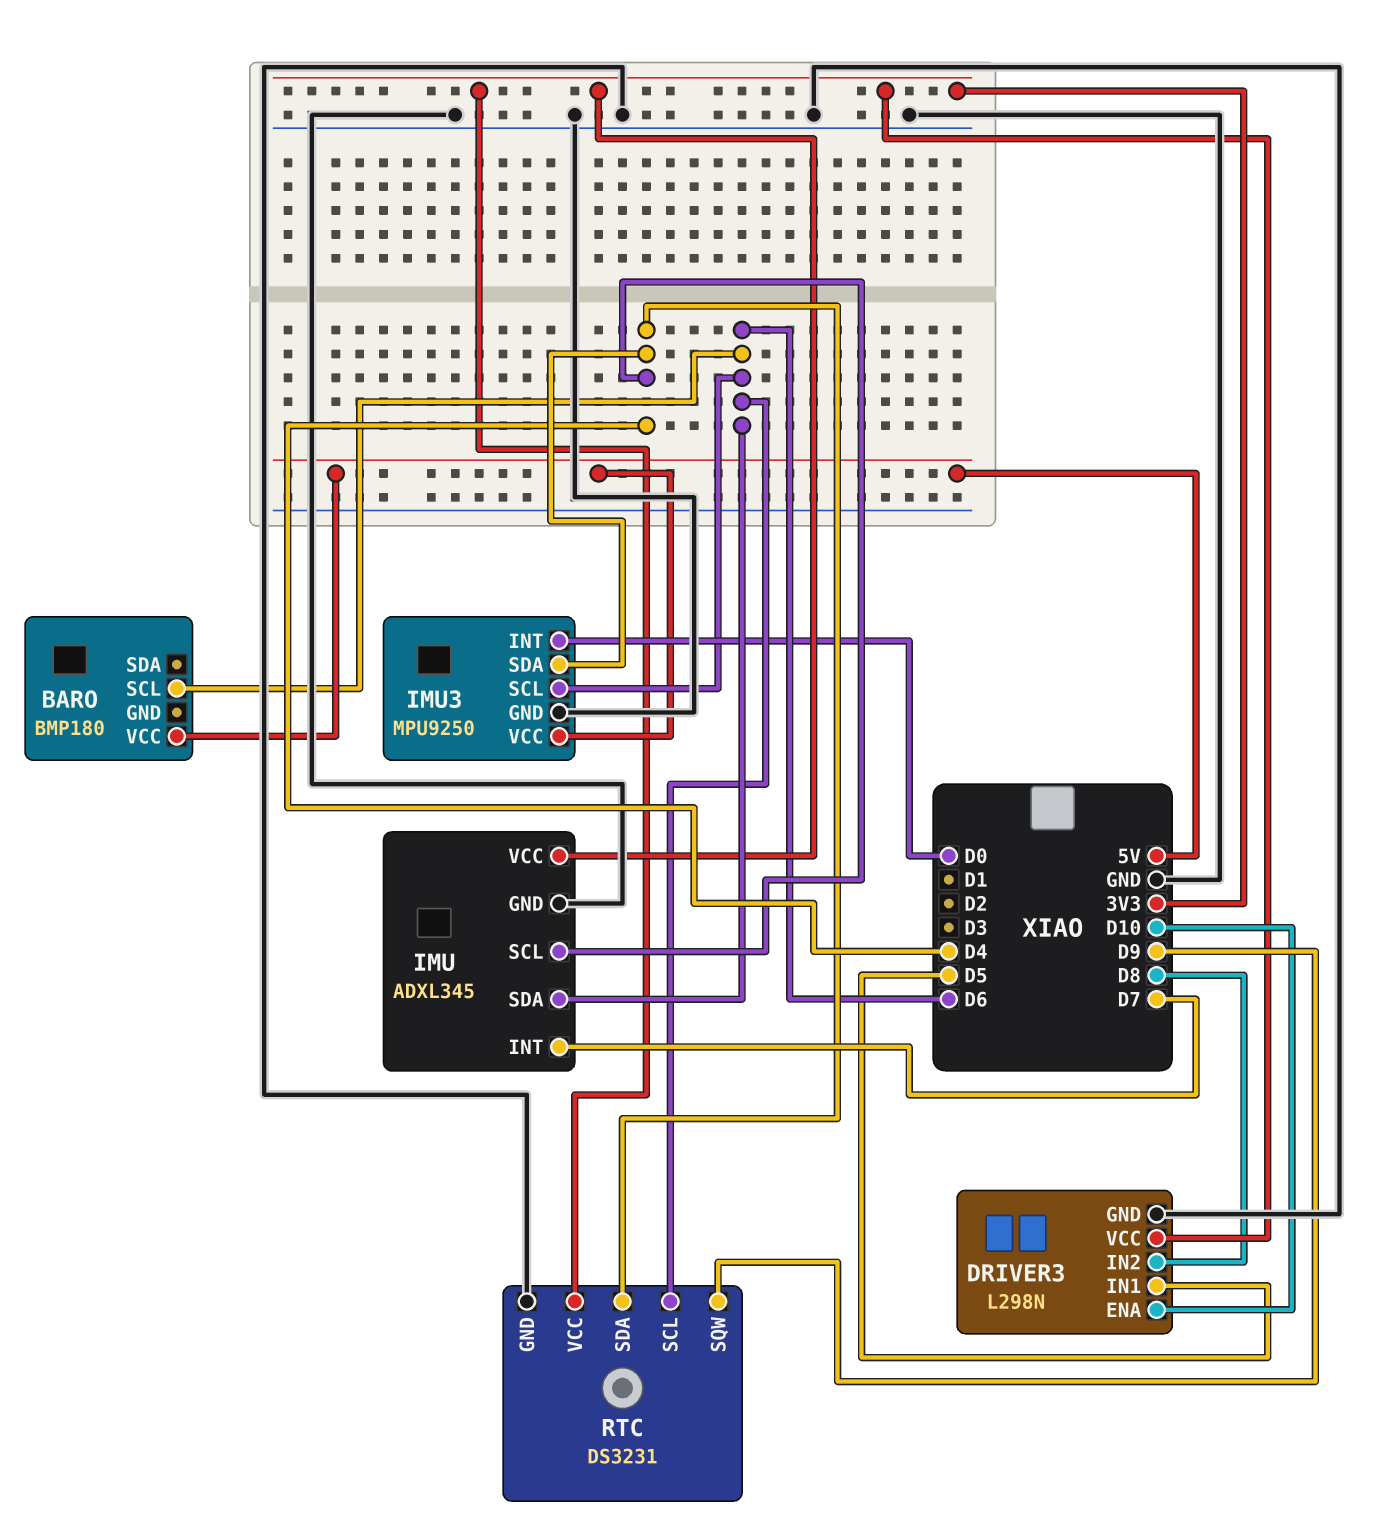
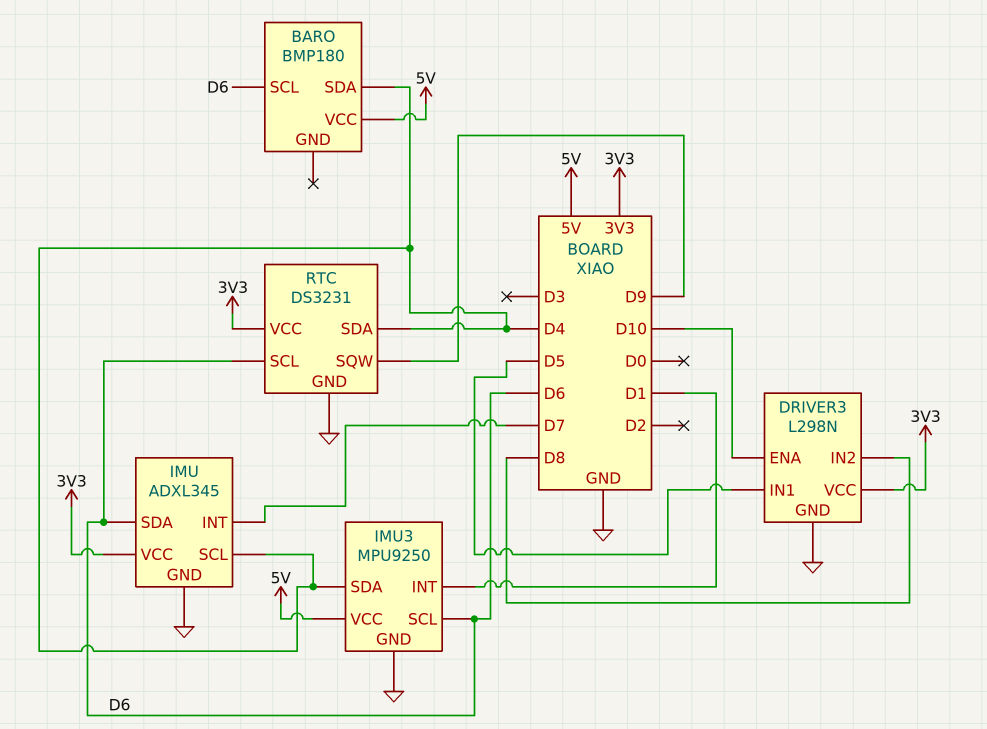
BARO pin SDA: none -> D4
IMU3 pin INT: D0 -> D1

